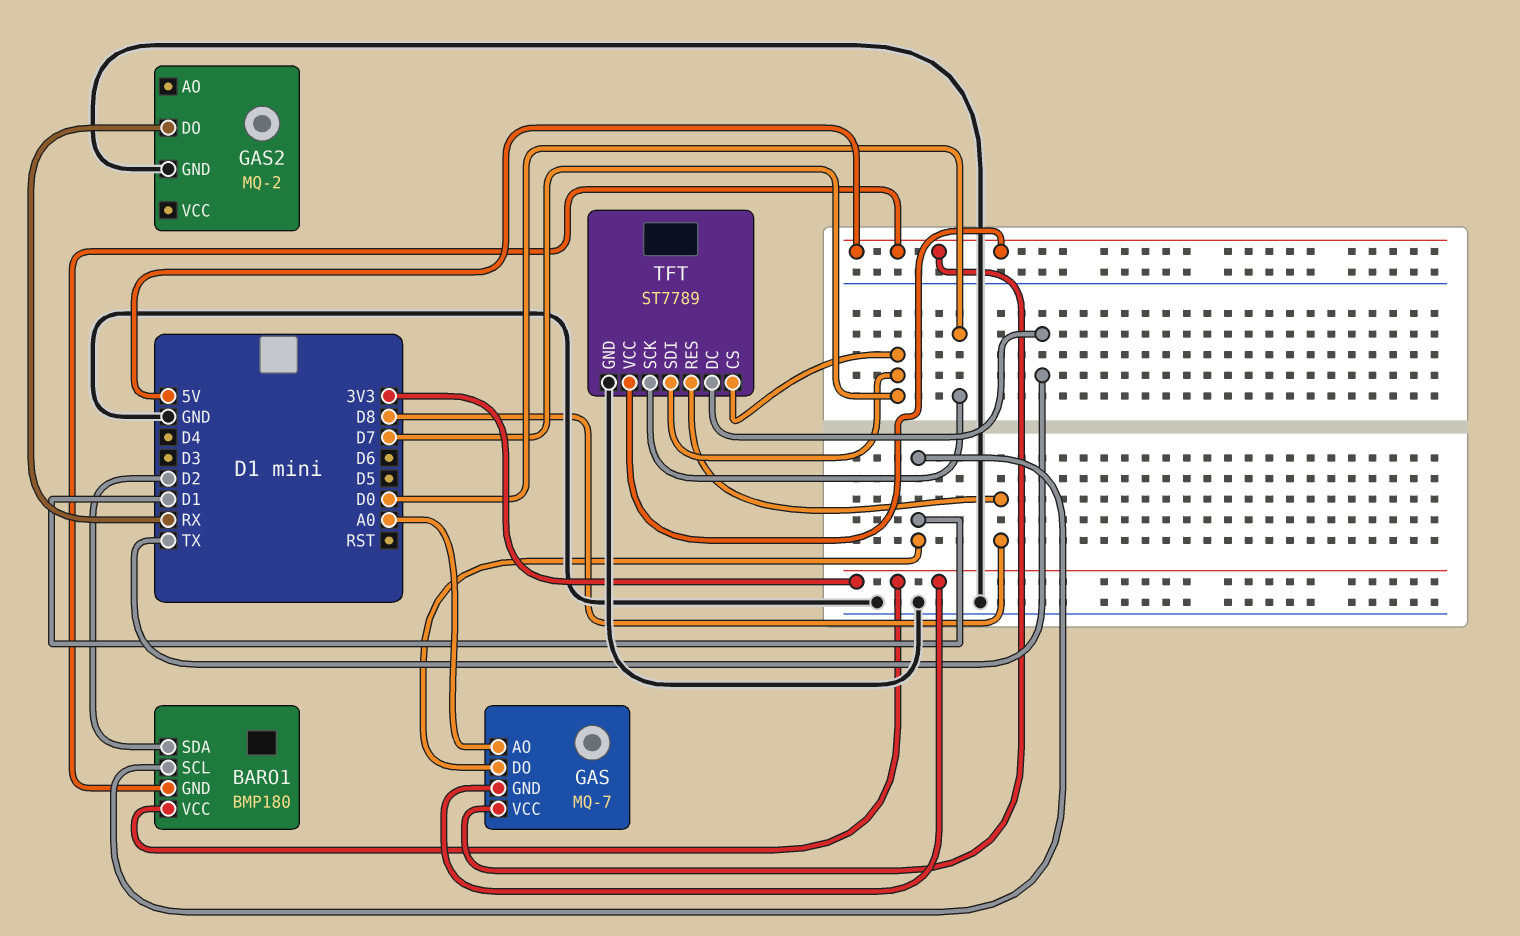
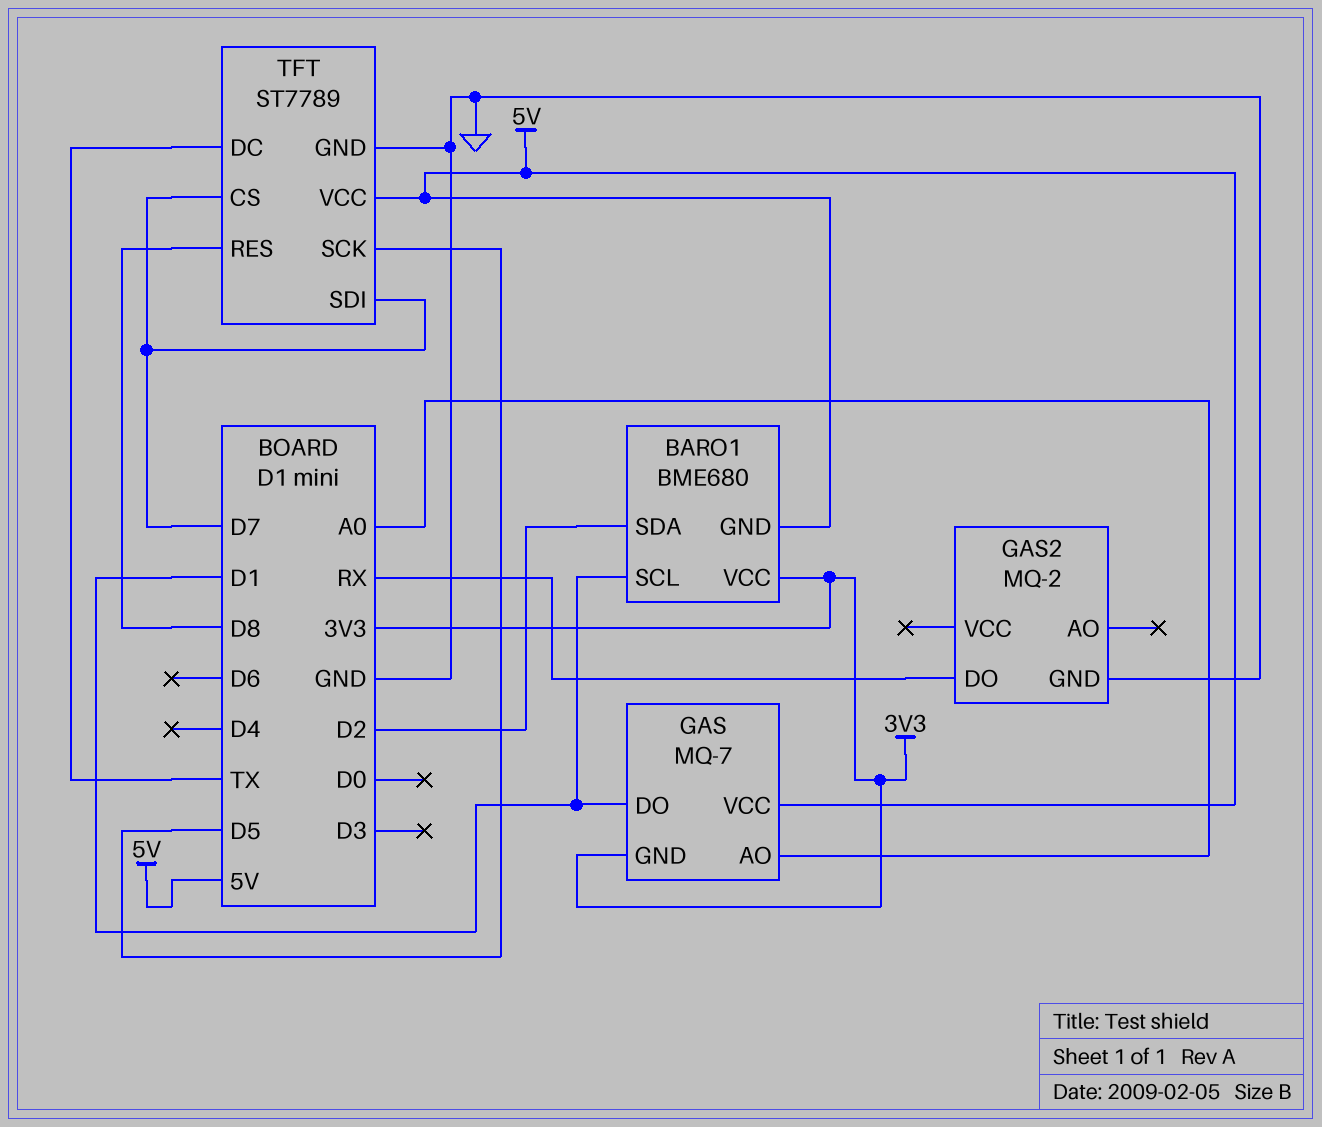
BARO1: BMP180 -> BME680
TFT pin SCK: D0 -> D5

